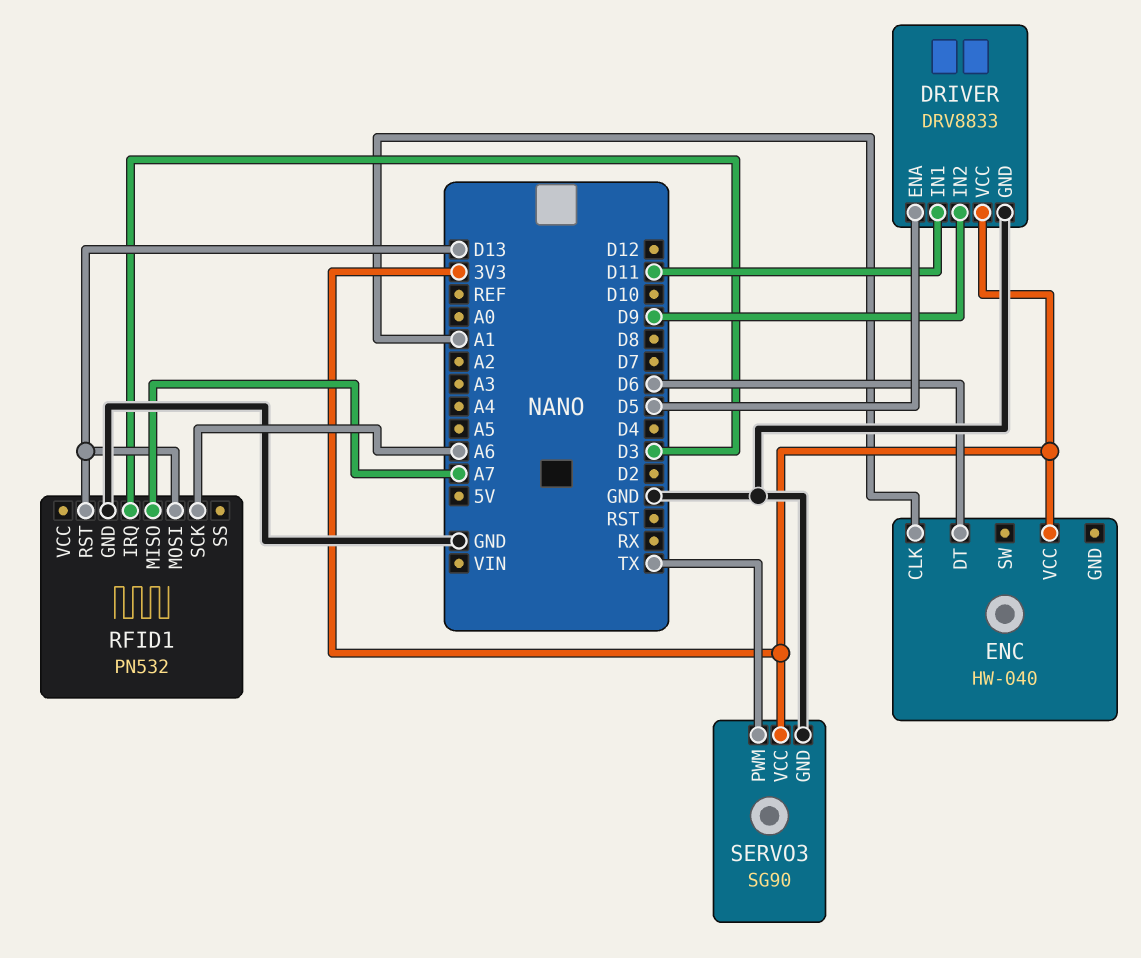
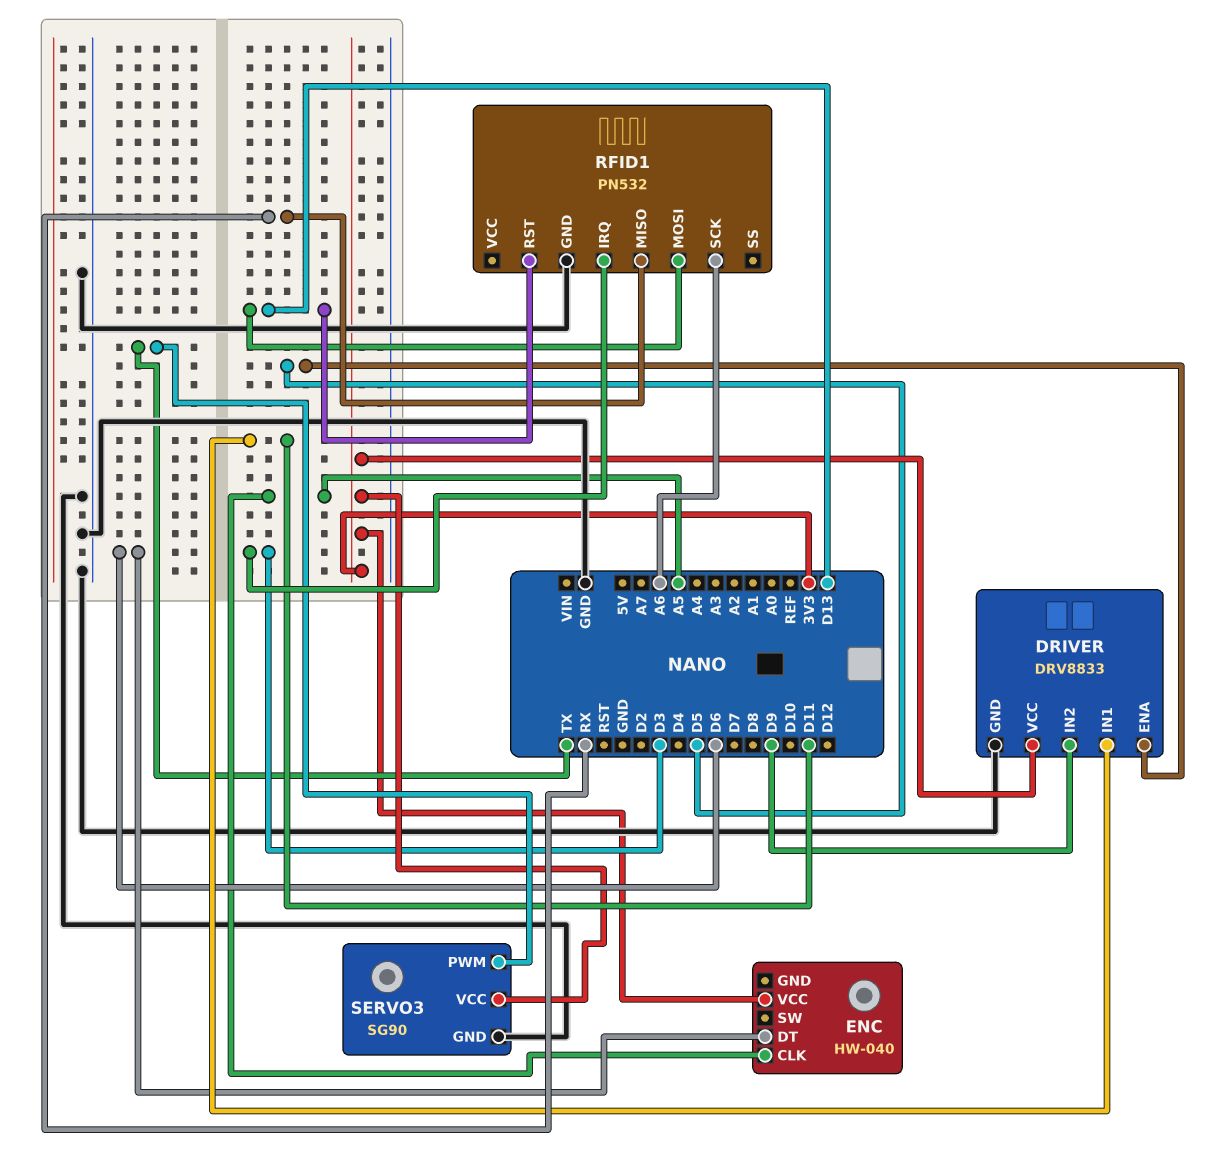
ENC pin CLK: A1 -> A5
RFID1 pin MISO: A7 -> RX

